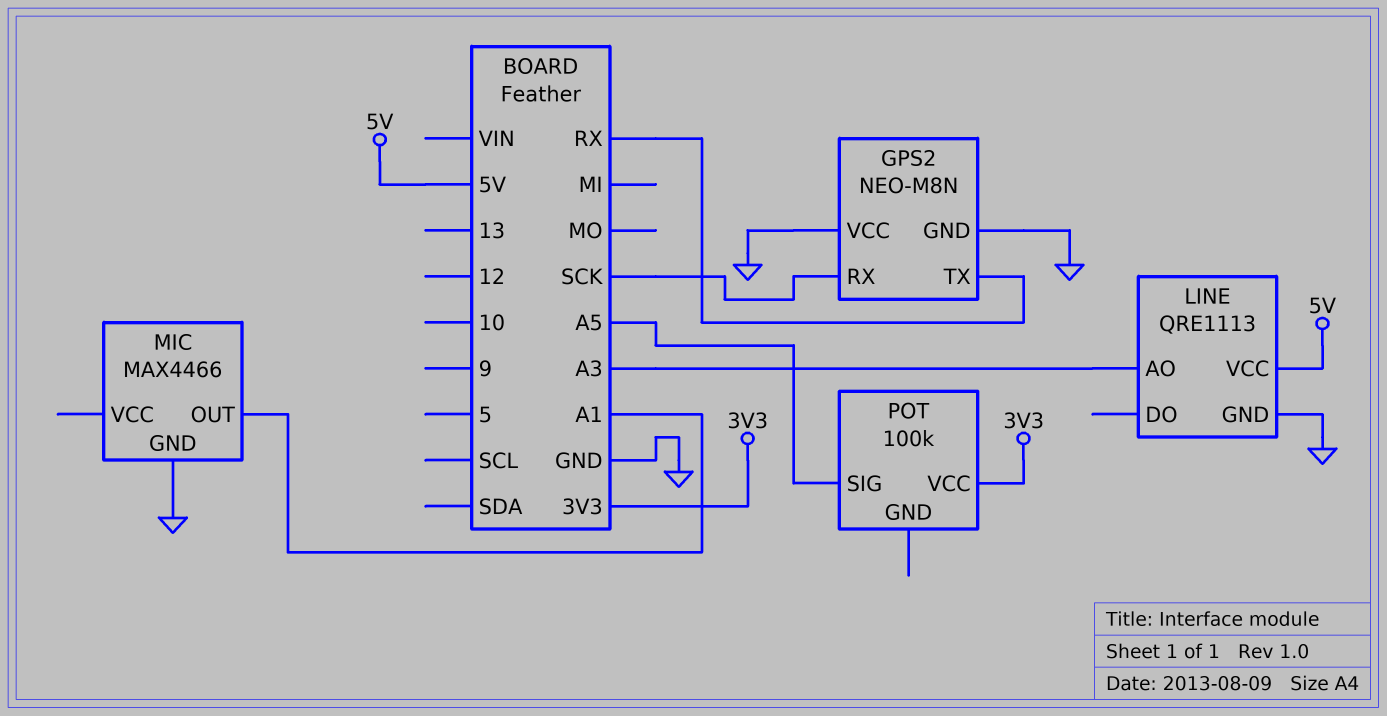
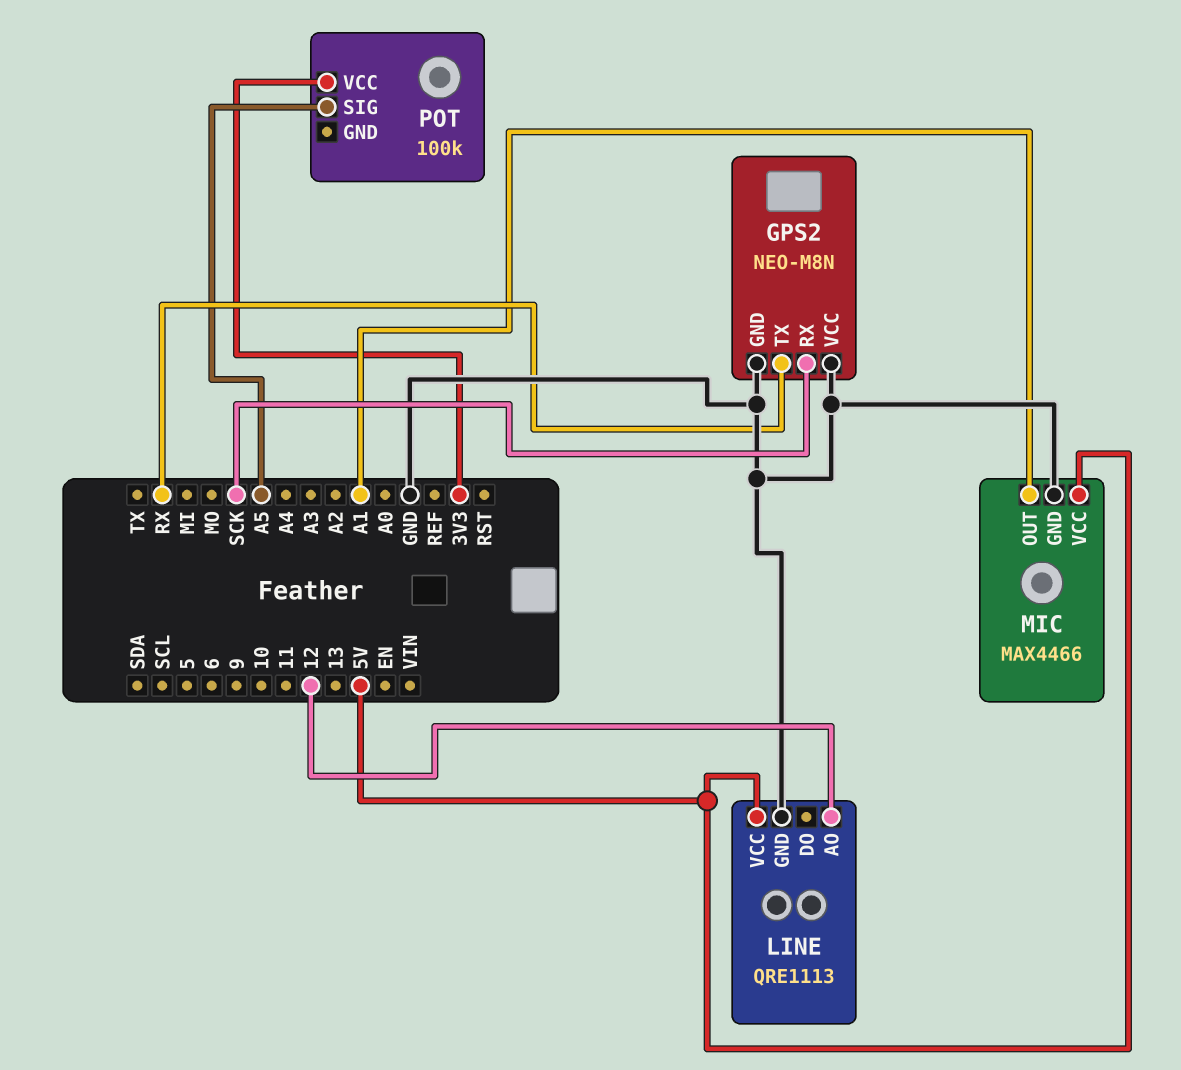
LINE pin AO: A3 -> 12
MIC pin VCC: none -> 5V

